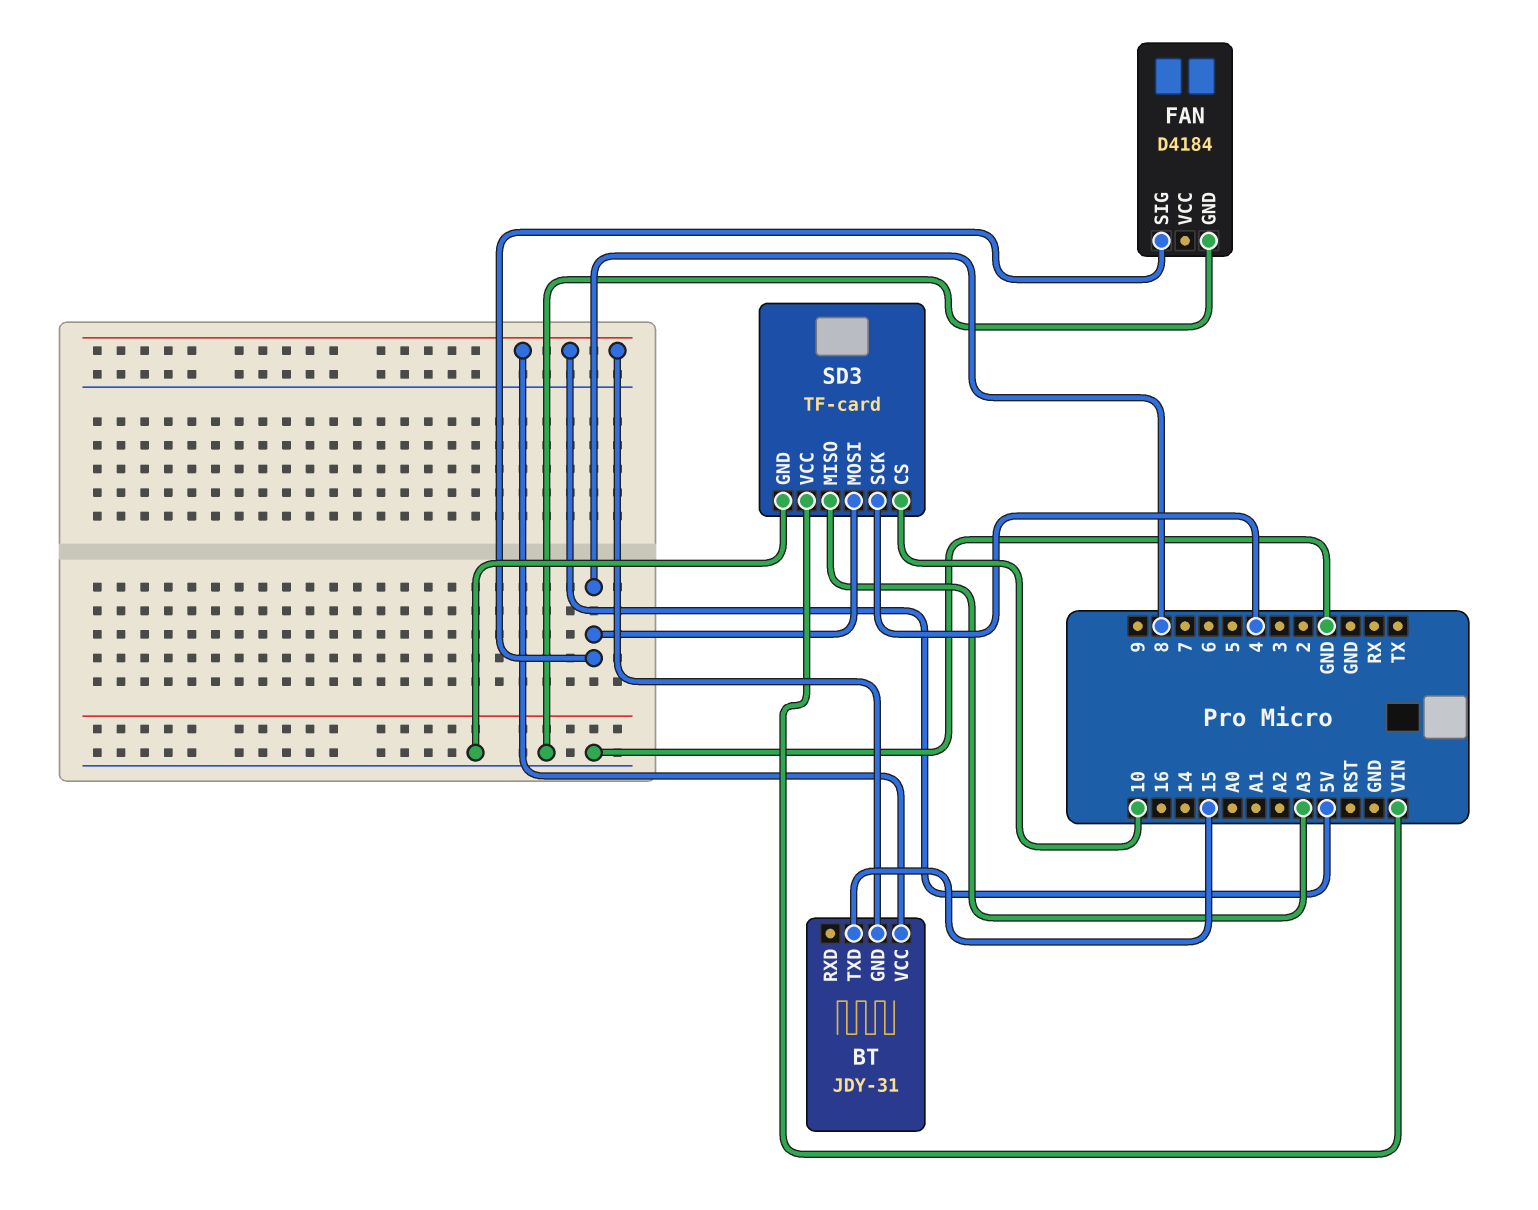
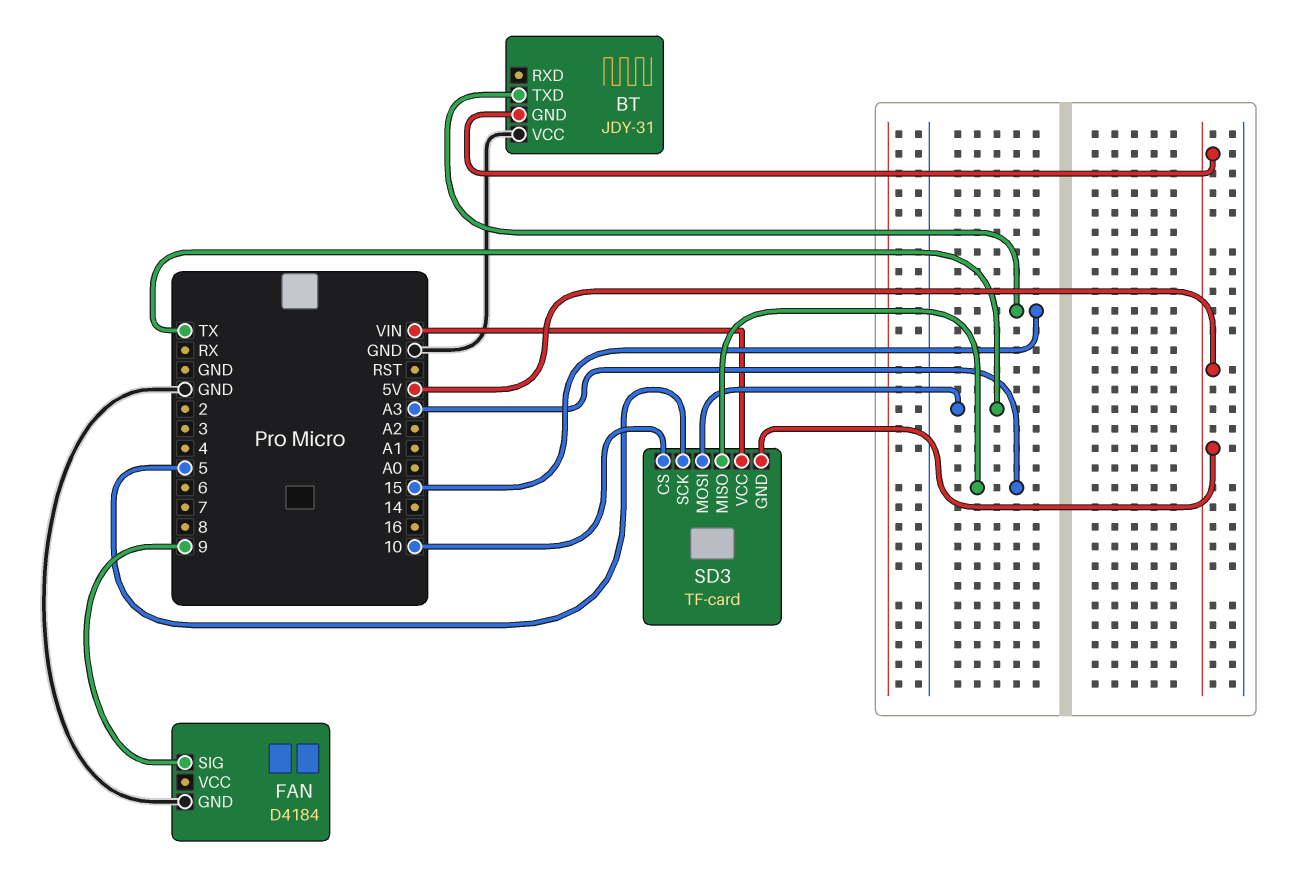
BT pin VCC: 5V -> GND
FAN pin SIG: 8 -> 9
SD3 pin GND: GND -> 5V
SD3 pin MOSI: 8 -> TX
SD3 pin SCK: 4 -> 5

